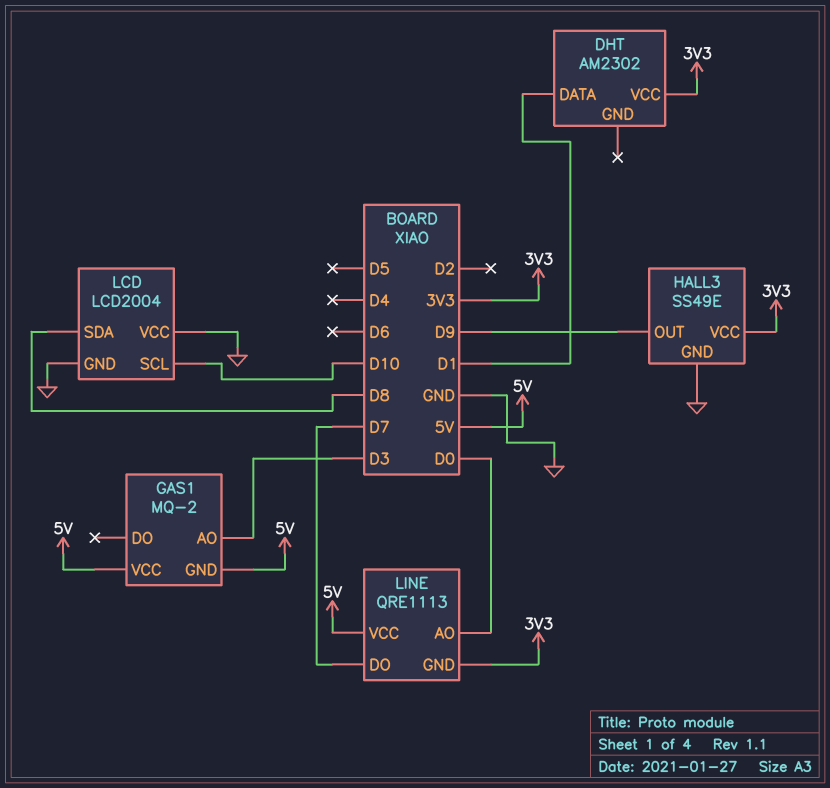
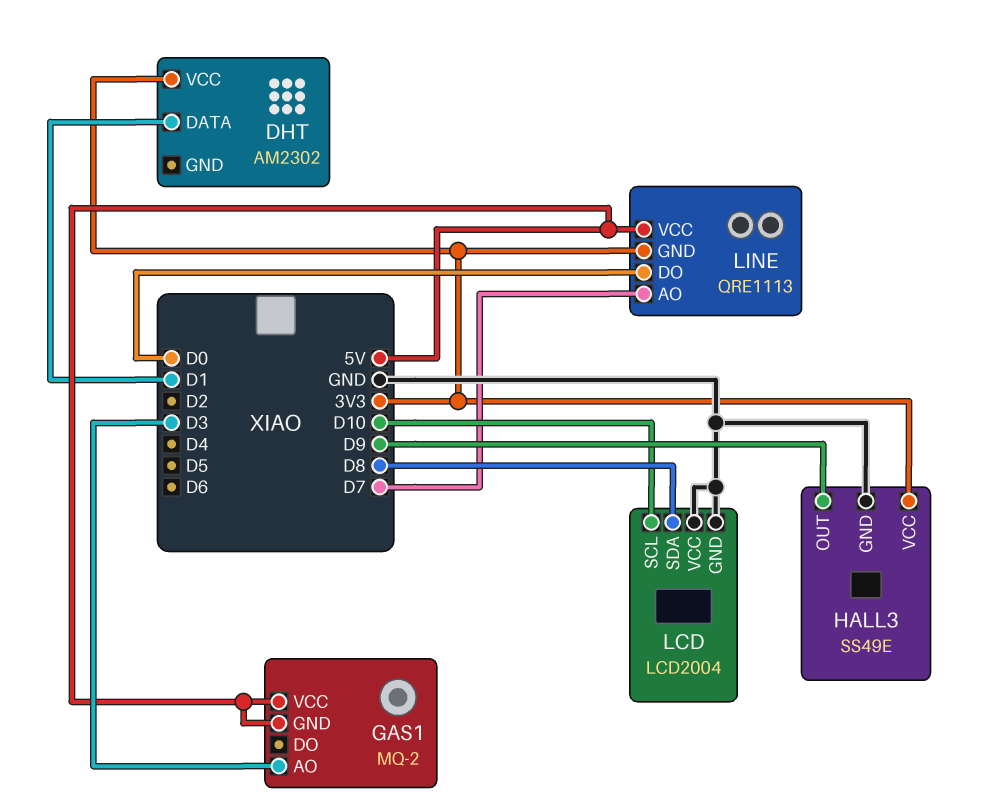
LINE pin AO: D0 -> D7
LINE pin DO: D7 -> D0

